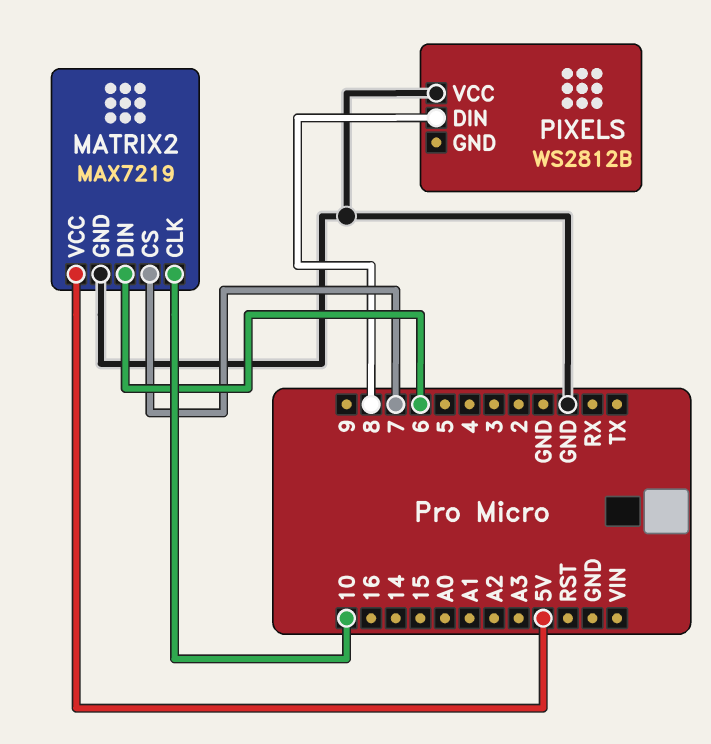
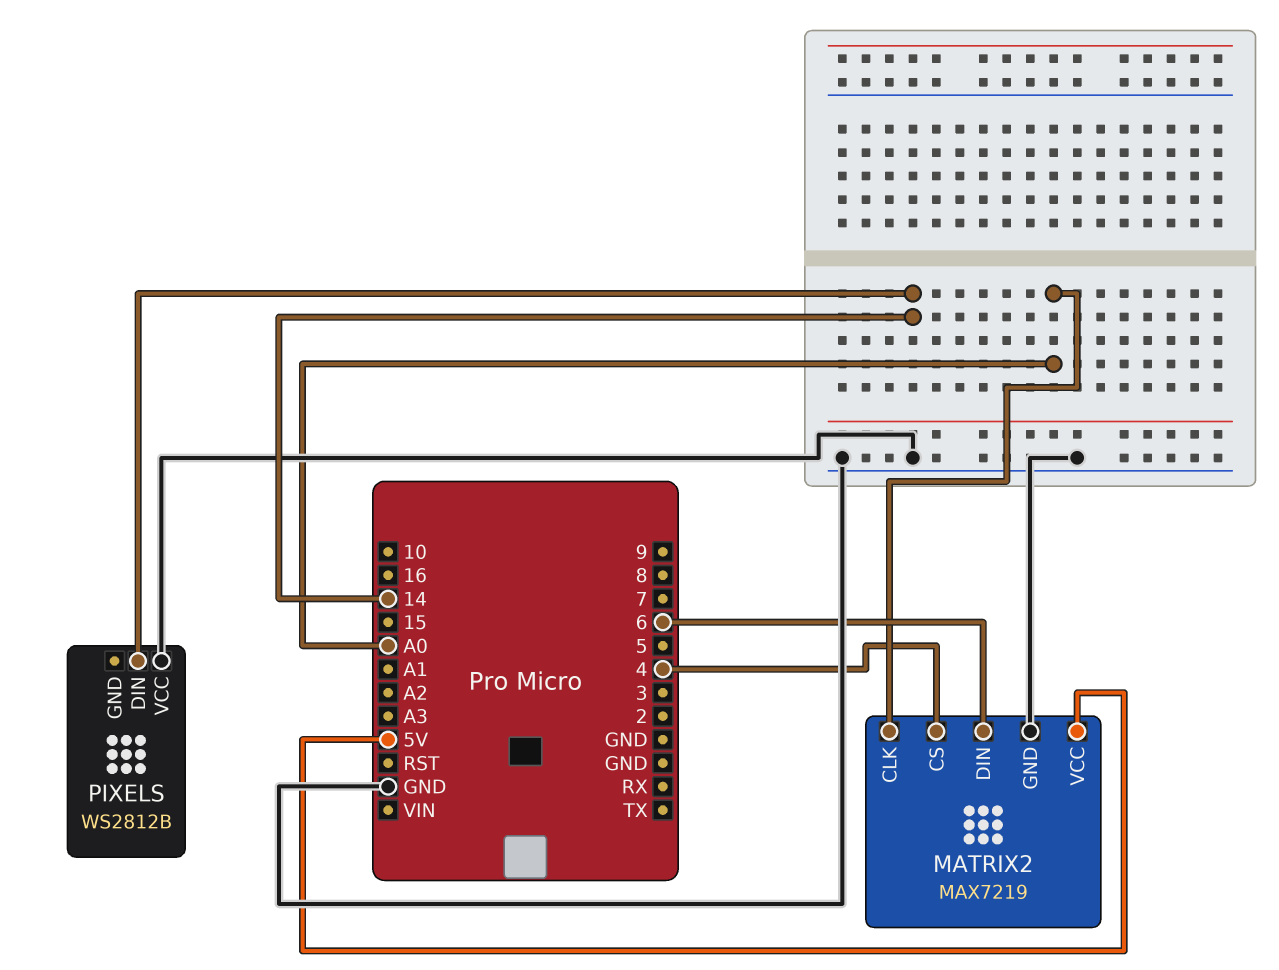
MATRIX2 pin CLK: 10 -> A0
MATRIX2 pin CS: 7 -> 4
PIXELS pin DIN: 8 -> 14

